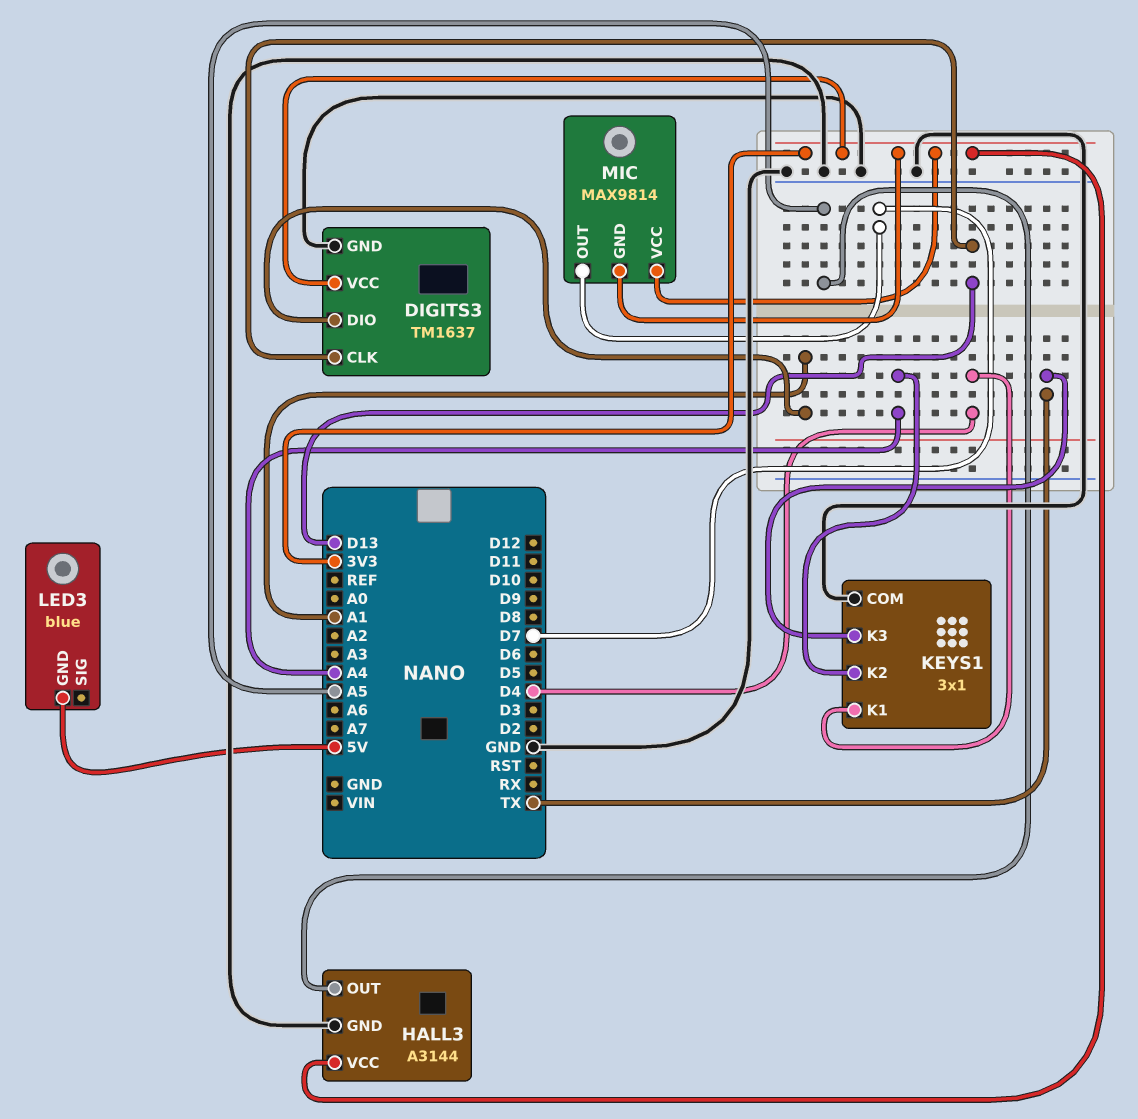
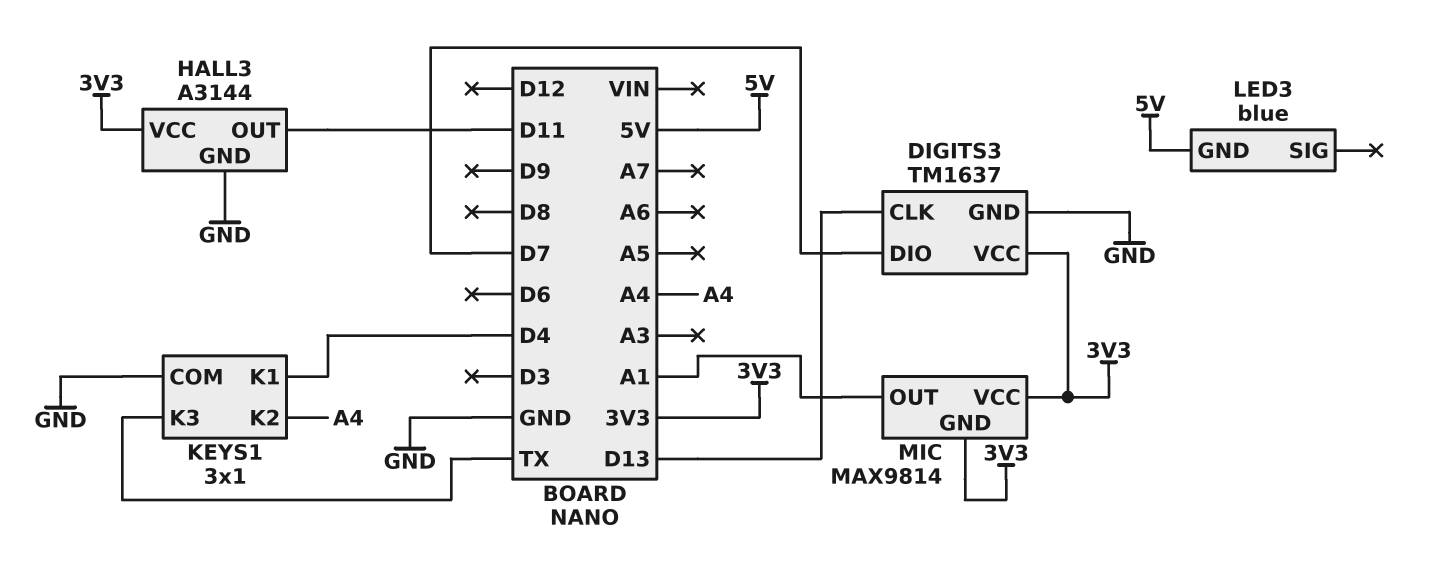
DIGITS3 pin DIO: A1 -> D7
HALL3 pin OUT: A5 -> D11
MIC pin OUT: D7 -> A1

